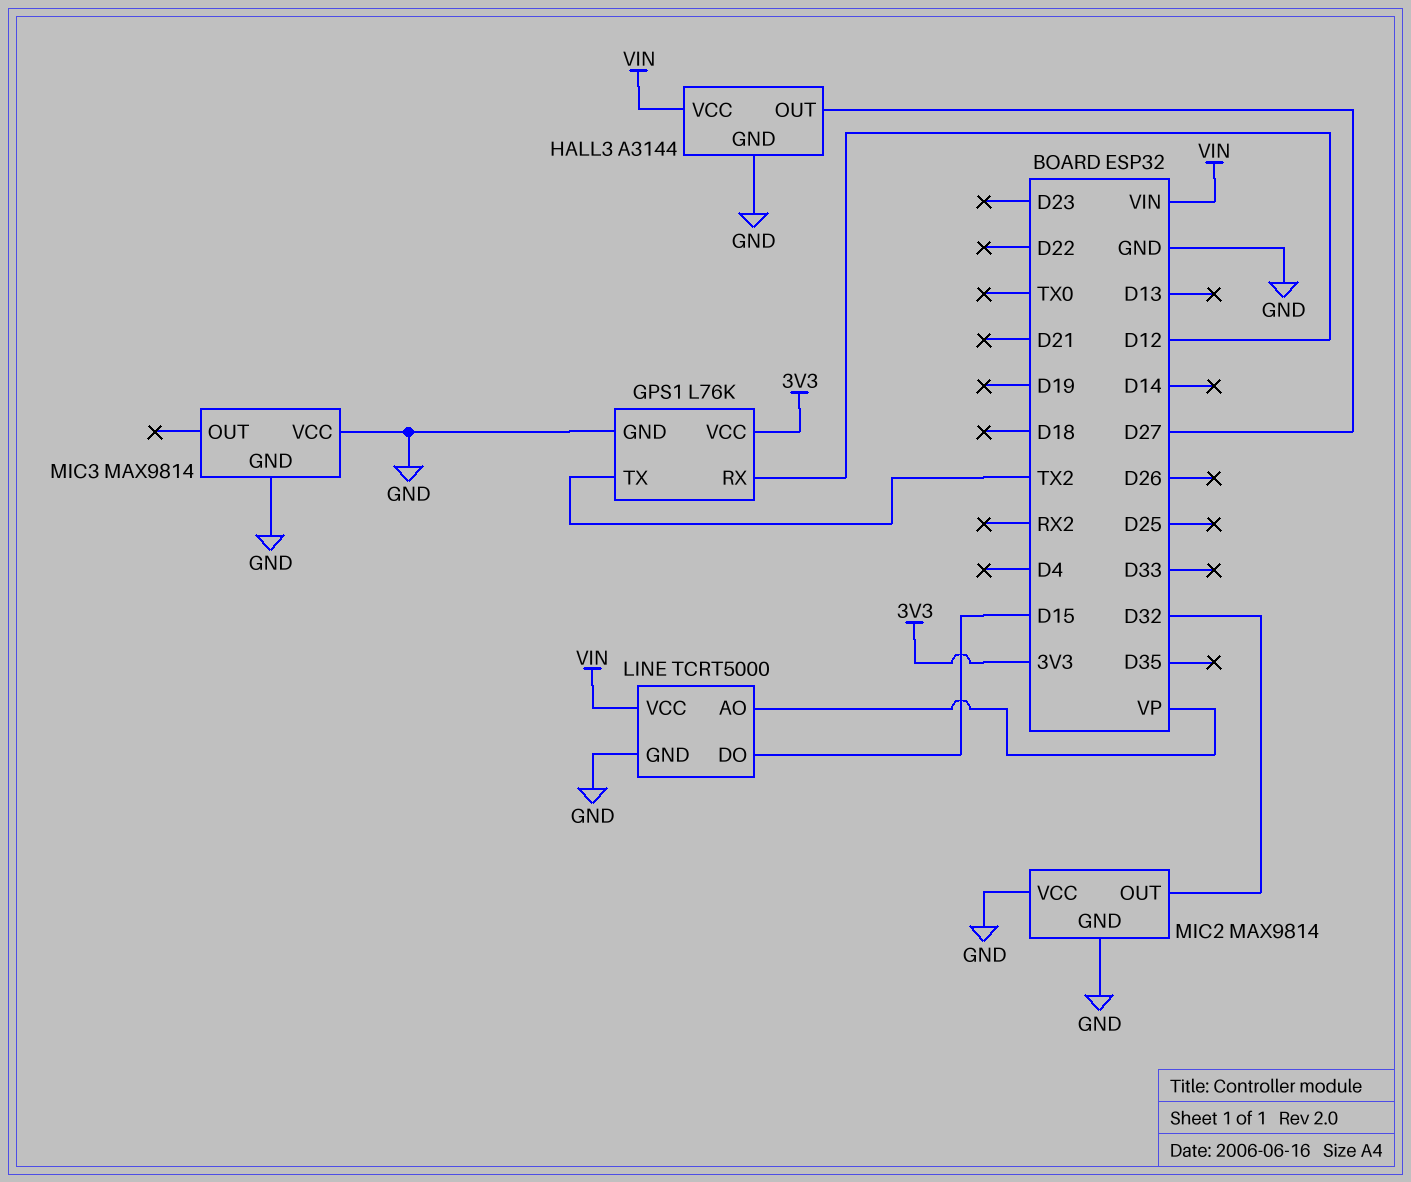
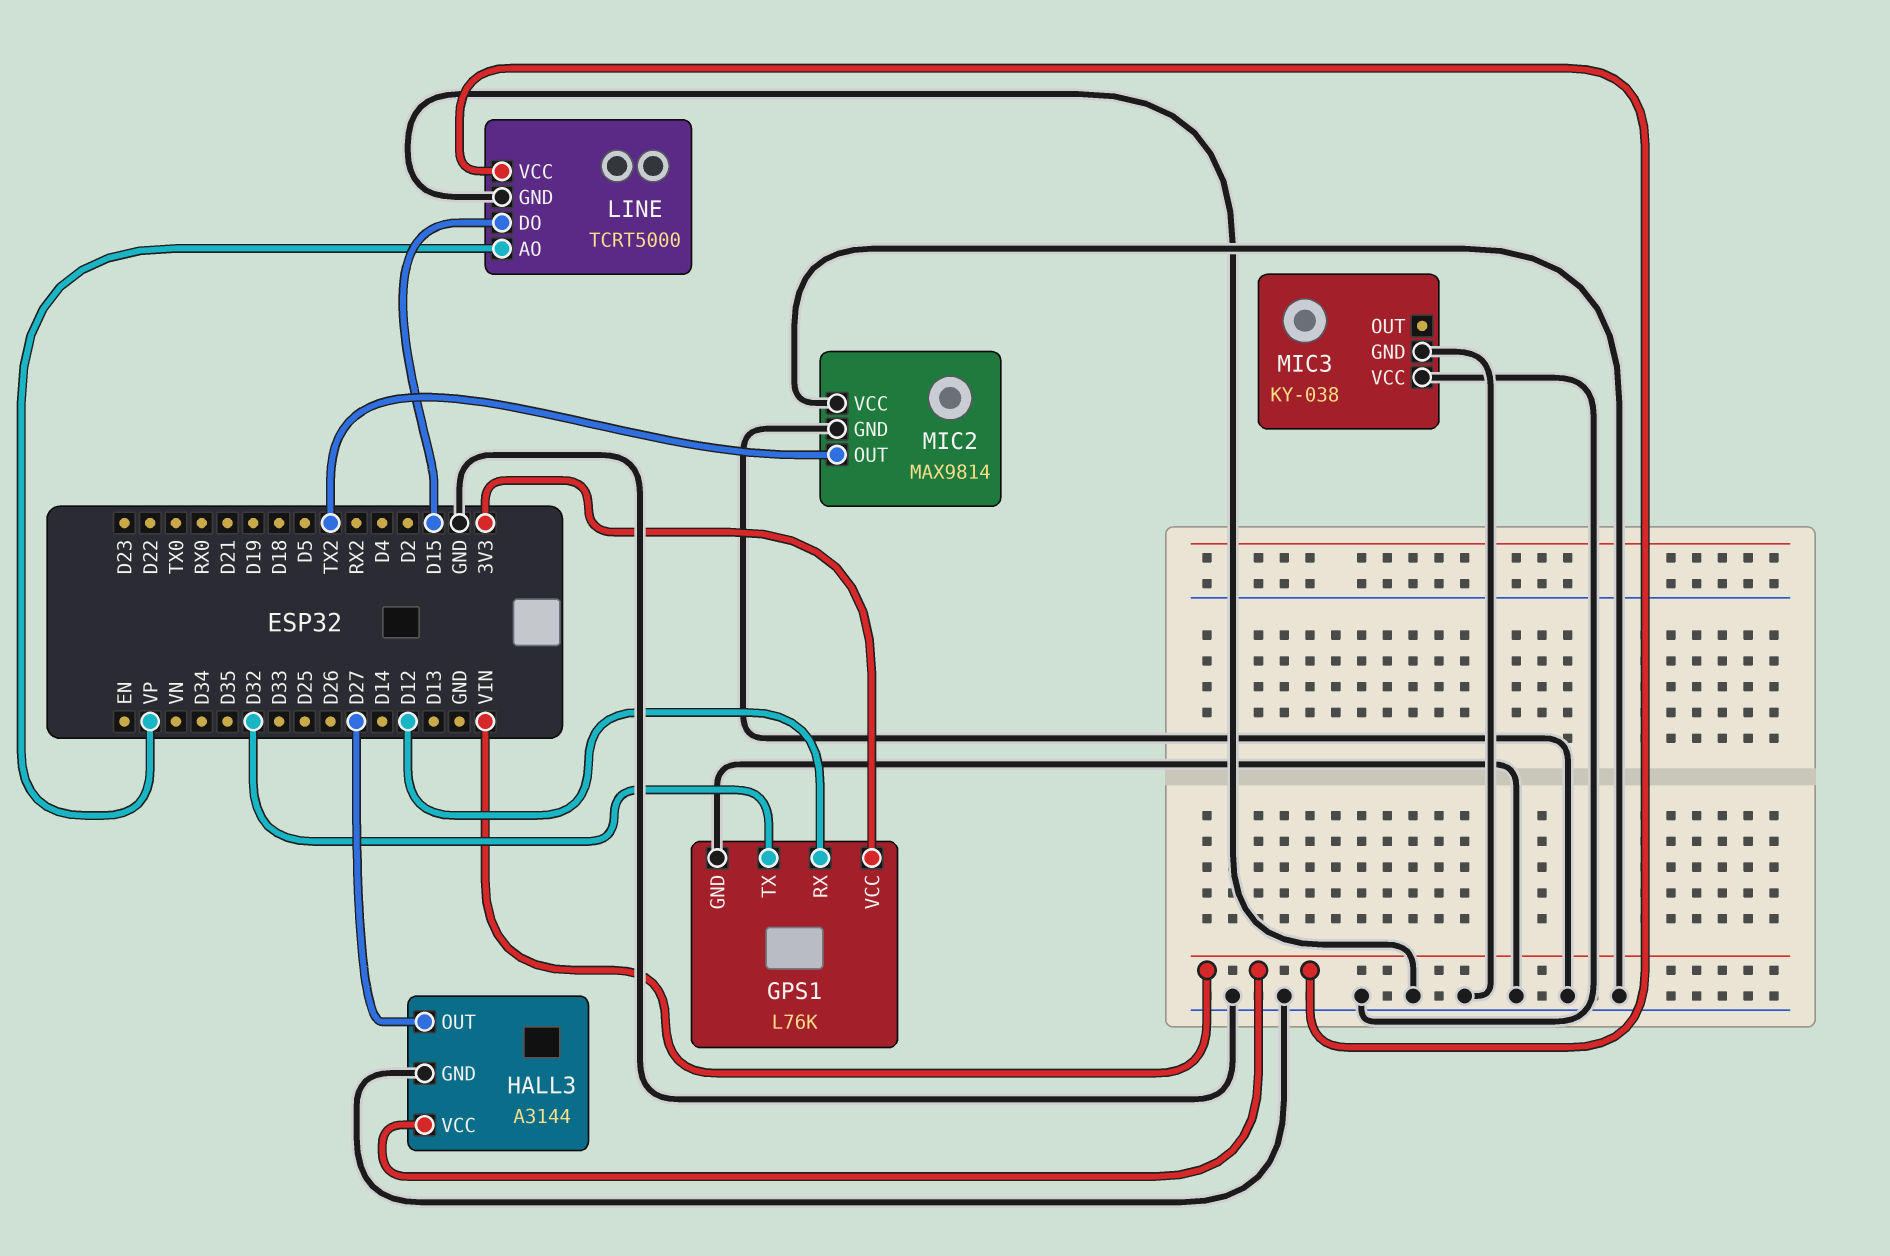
GPS1 pin TX: TX2 -> D32
MIC2 pin OUT: D32 -> TX2
MIC3: MAX9814 -> KY-038

